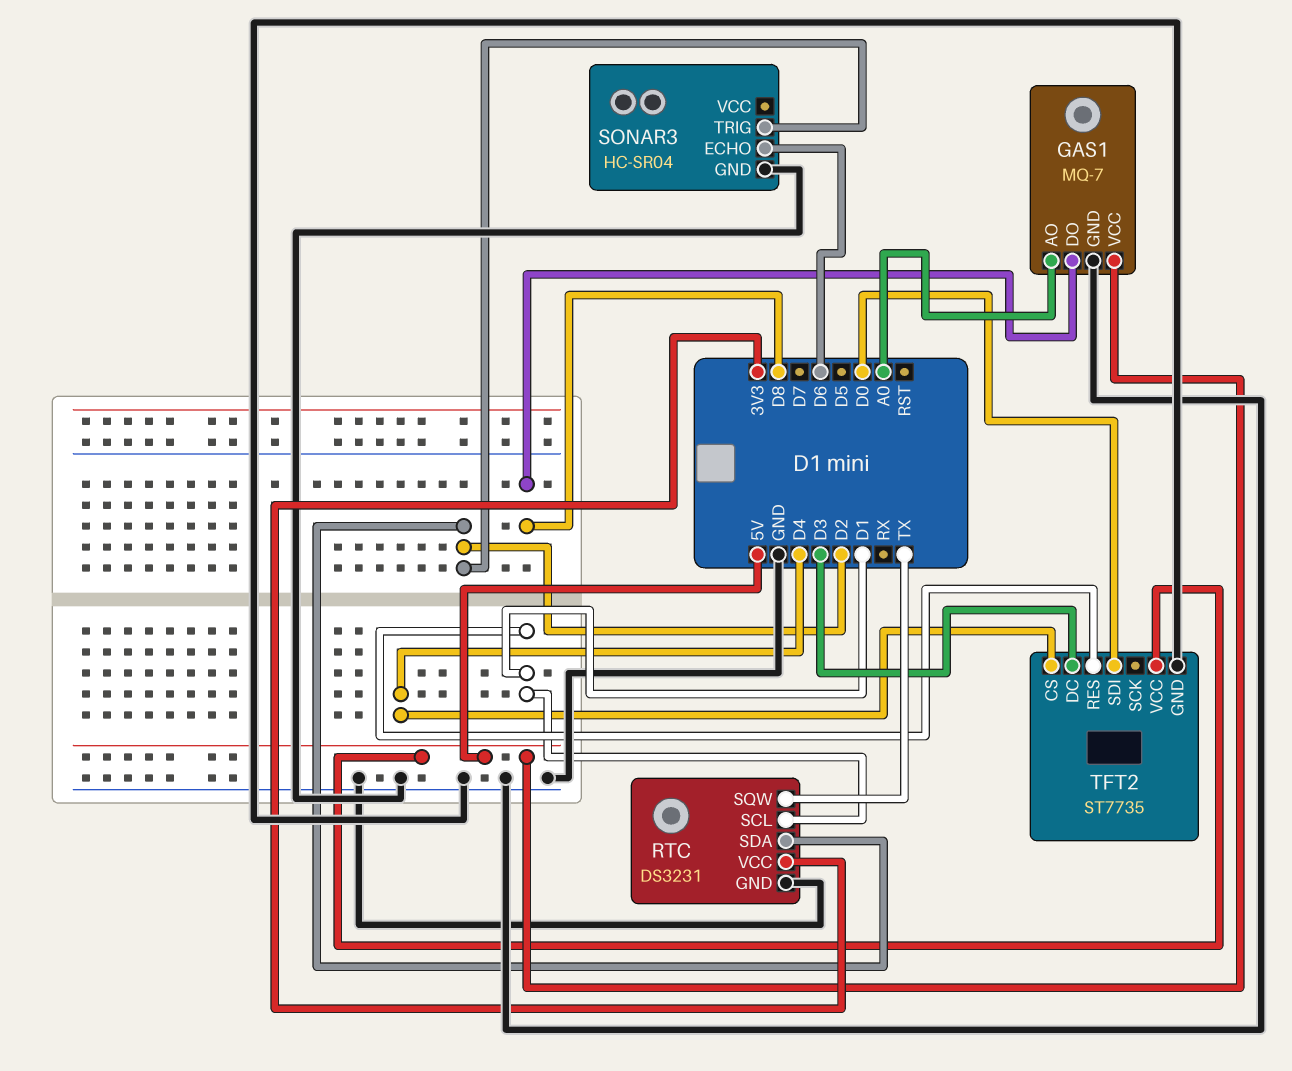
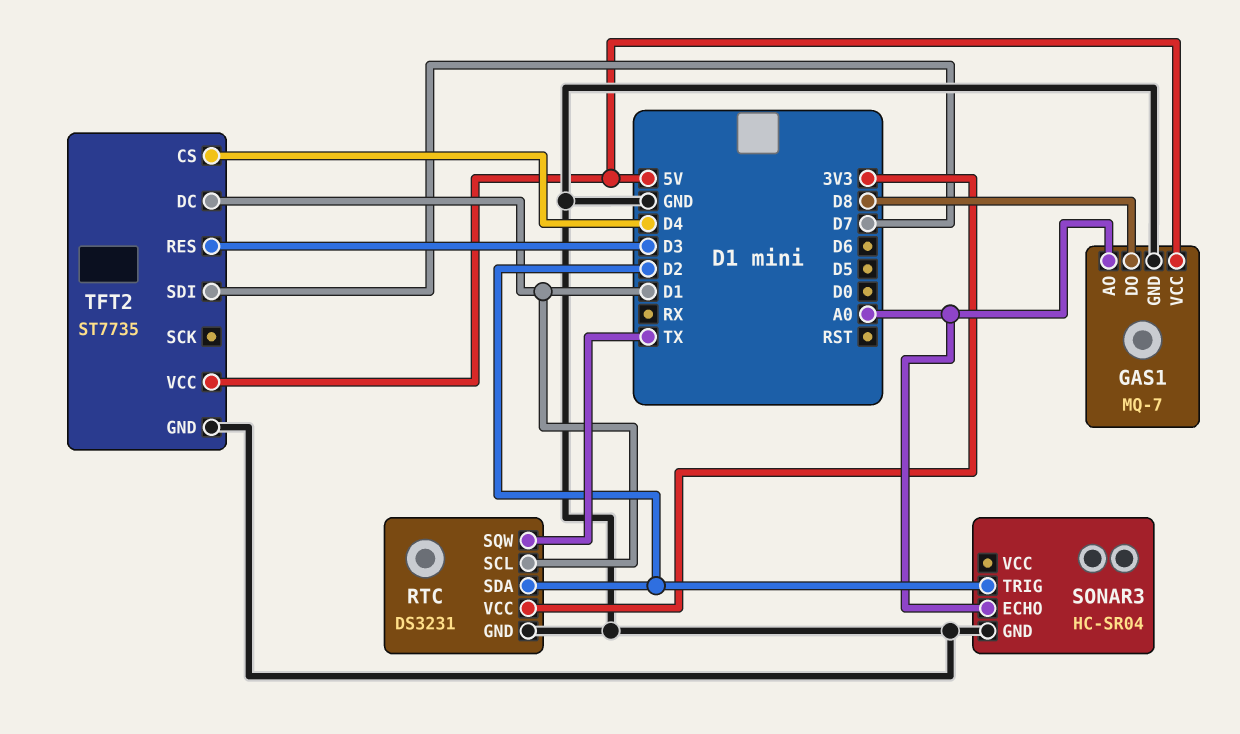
SONAR3 pin ECHO: D6 -> A0
TFT2 pin DC: D3 -> D1
TFT2 pin RES: D1 -> D3
TFT2 pin SDI: D0 -> D7

